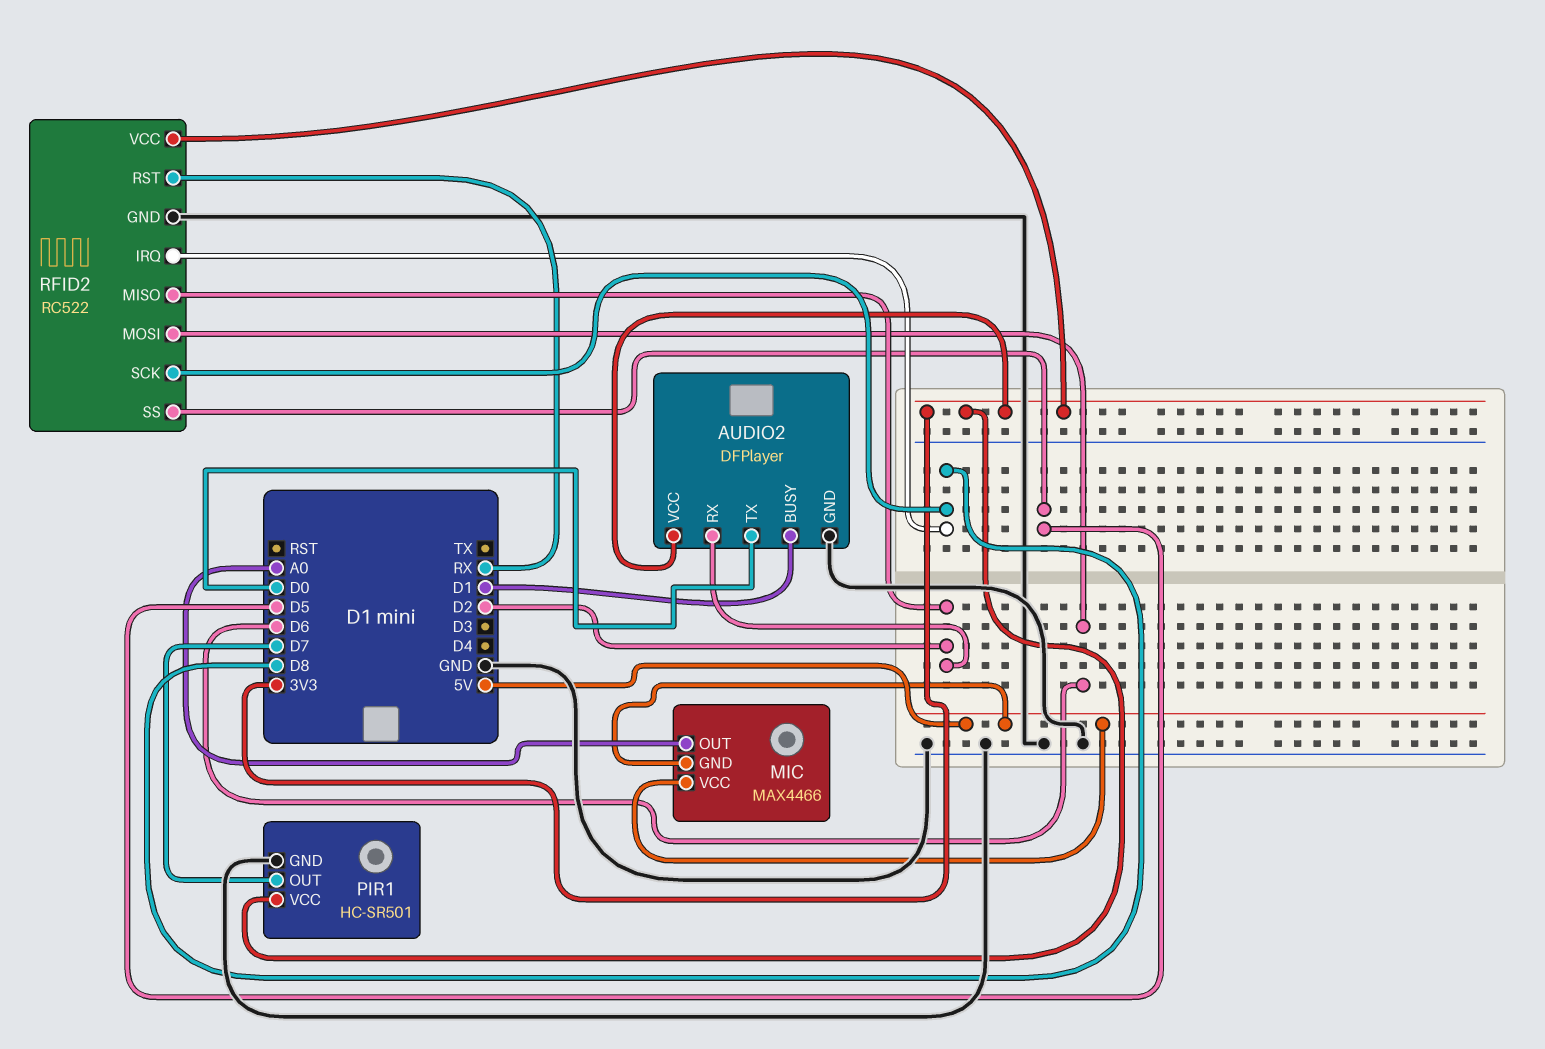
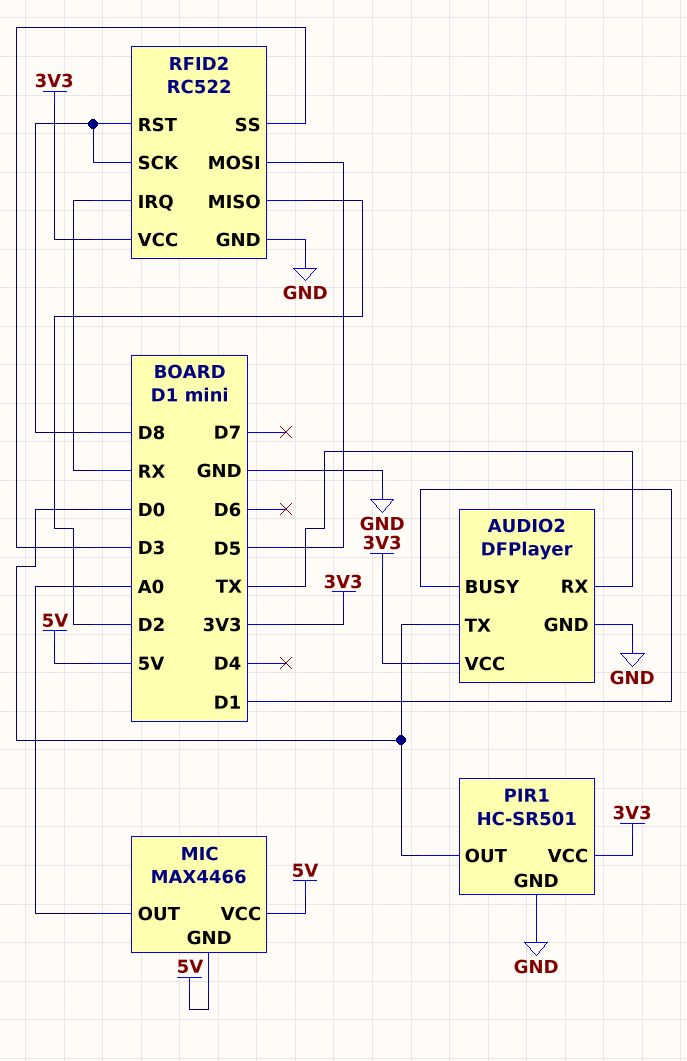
AUDIO2 pin RX: D2 -> TX
PIR1 pin OUT: D7 -> D0
RFID2 pin IRQ: D8 -> RX
RFID2 pin MOSI: D6 -> D5
RFID2 pin RST: RX -> D8
RFID2 pin SS: D5 -> D3

